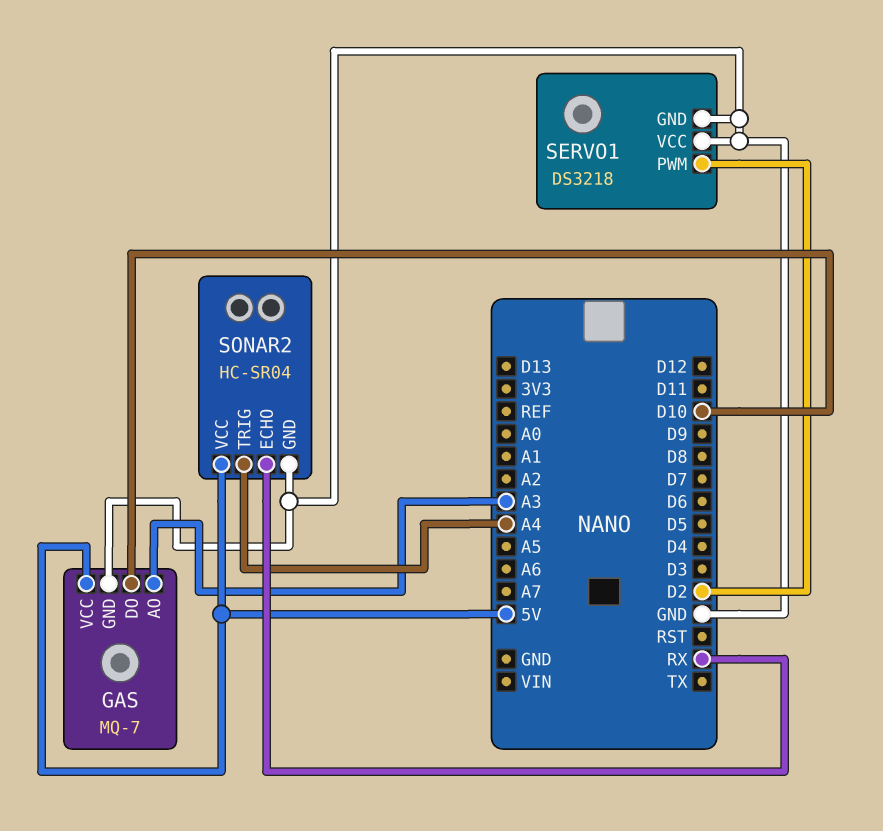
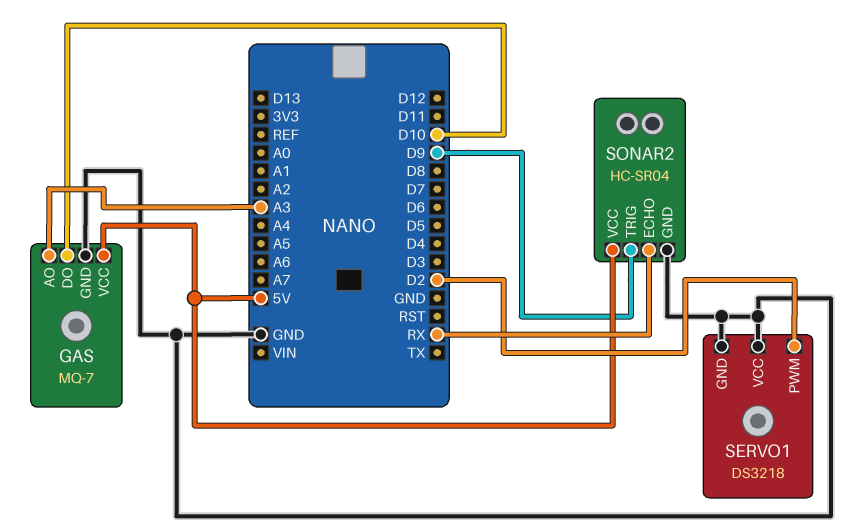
SONAR2 pin TRIG: A4 -> D9

